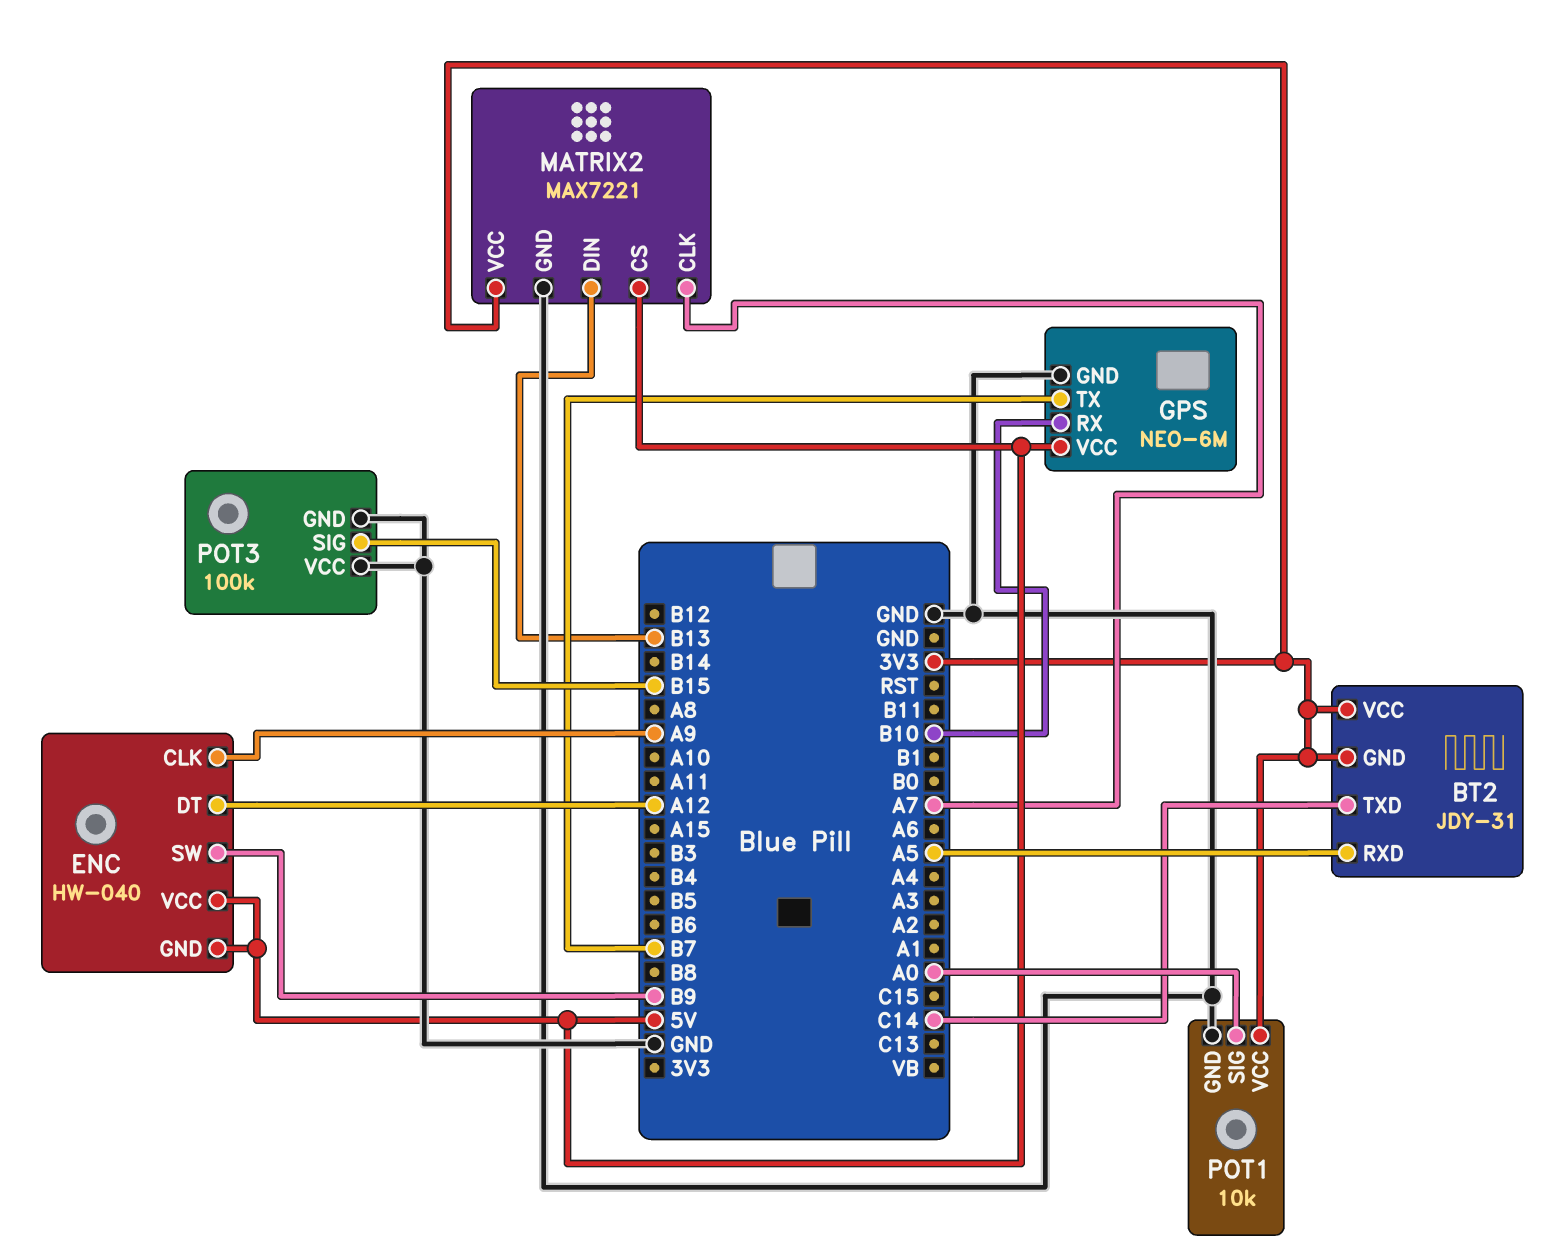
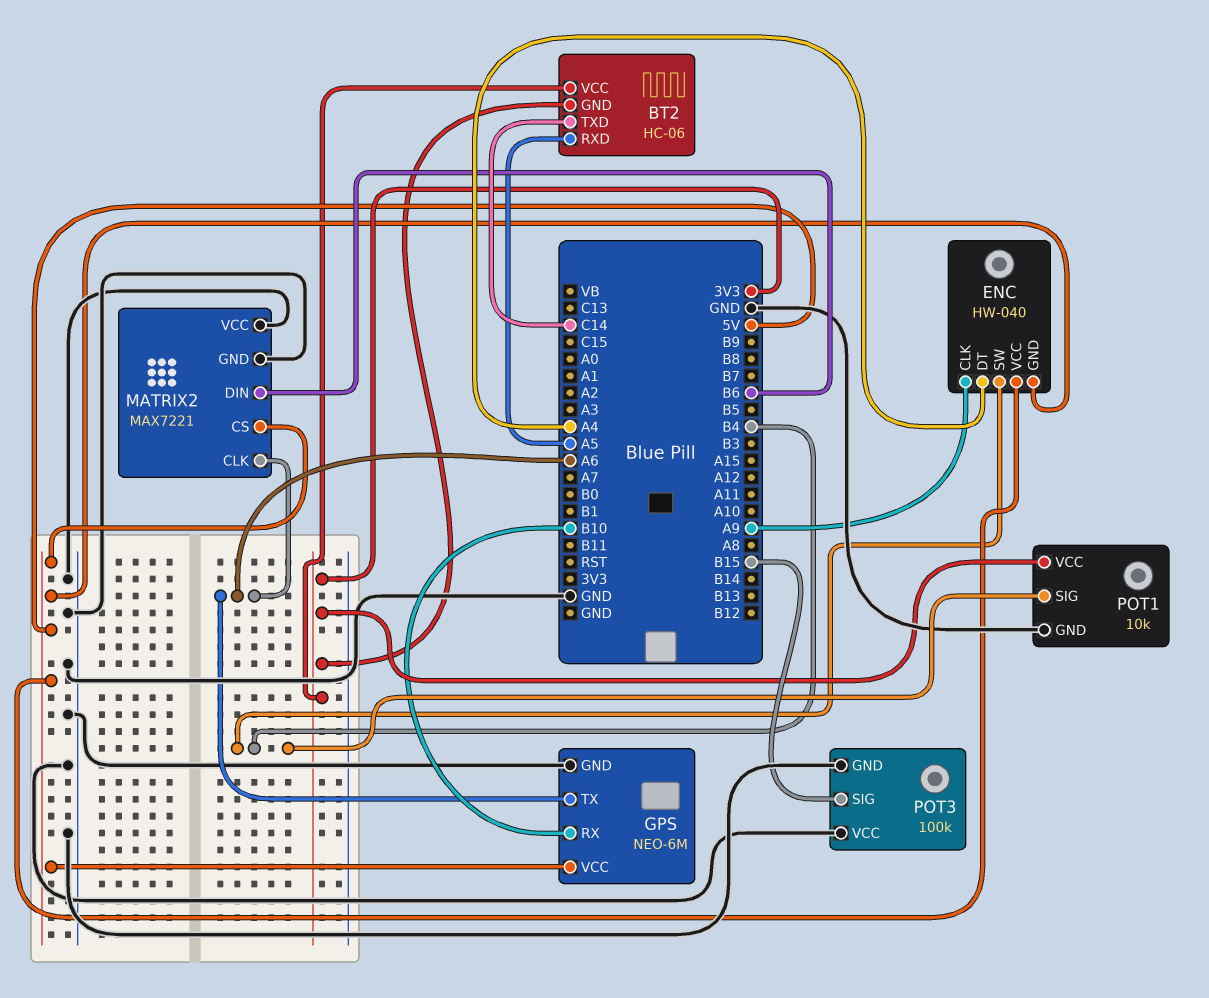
BT2: JDY-31 -> HC-06
ENC pin DT: A12 -> A4
ENC pin SW: B9 -> B4
GPS pin TX: B7 -> A6
MATRIX2 pin CLK: A7 -> A6
MATRIX2 pin DIN: B13 -> B6
MATRIX2 pin VCC: 3V3 -> GND
POT1 pin SIG: A0 -> B4

